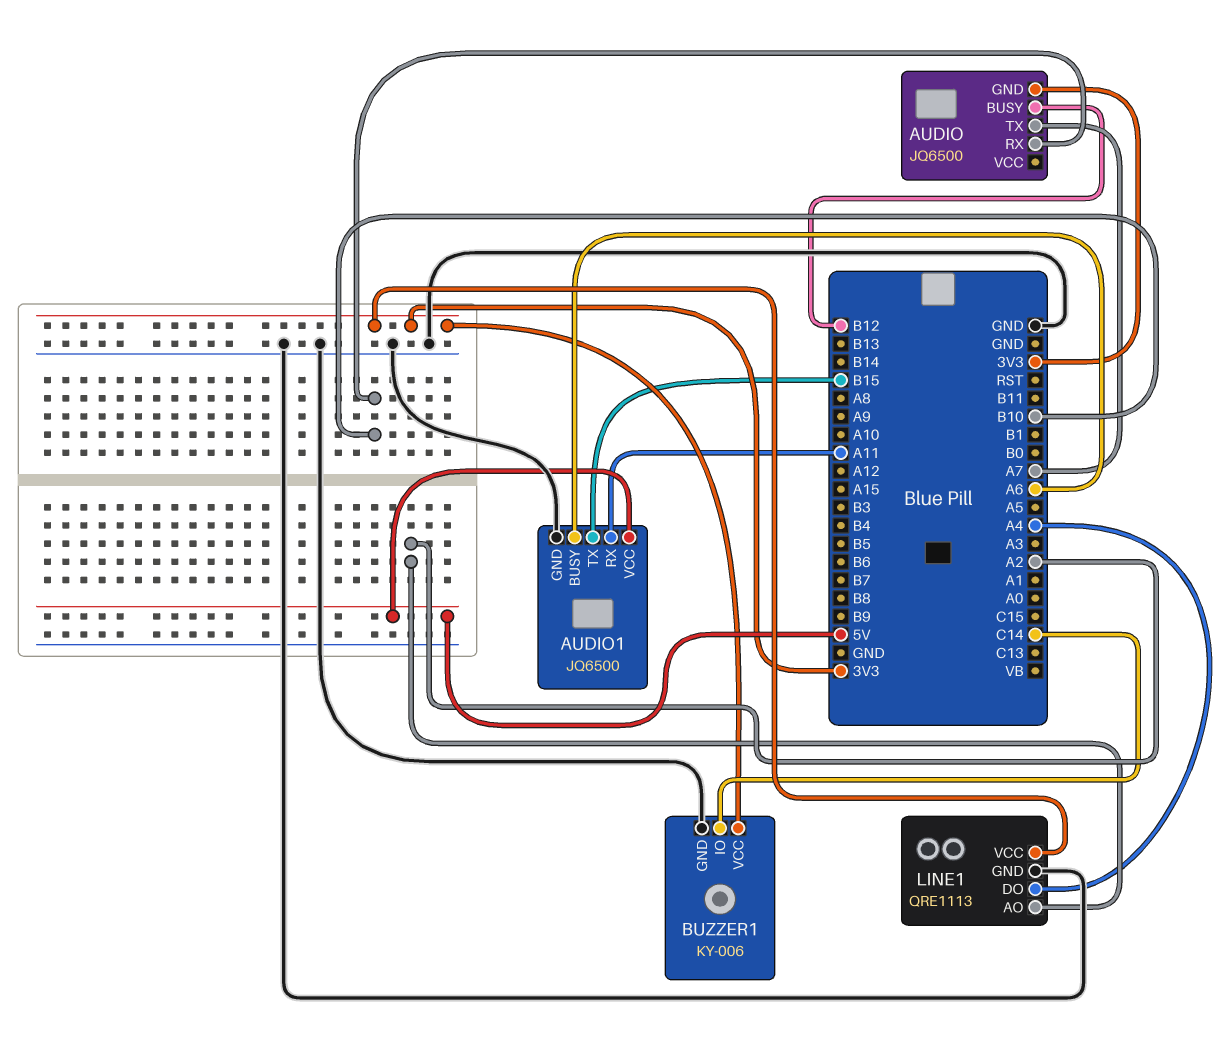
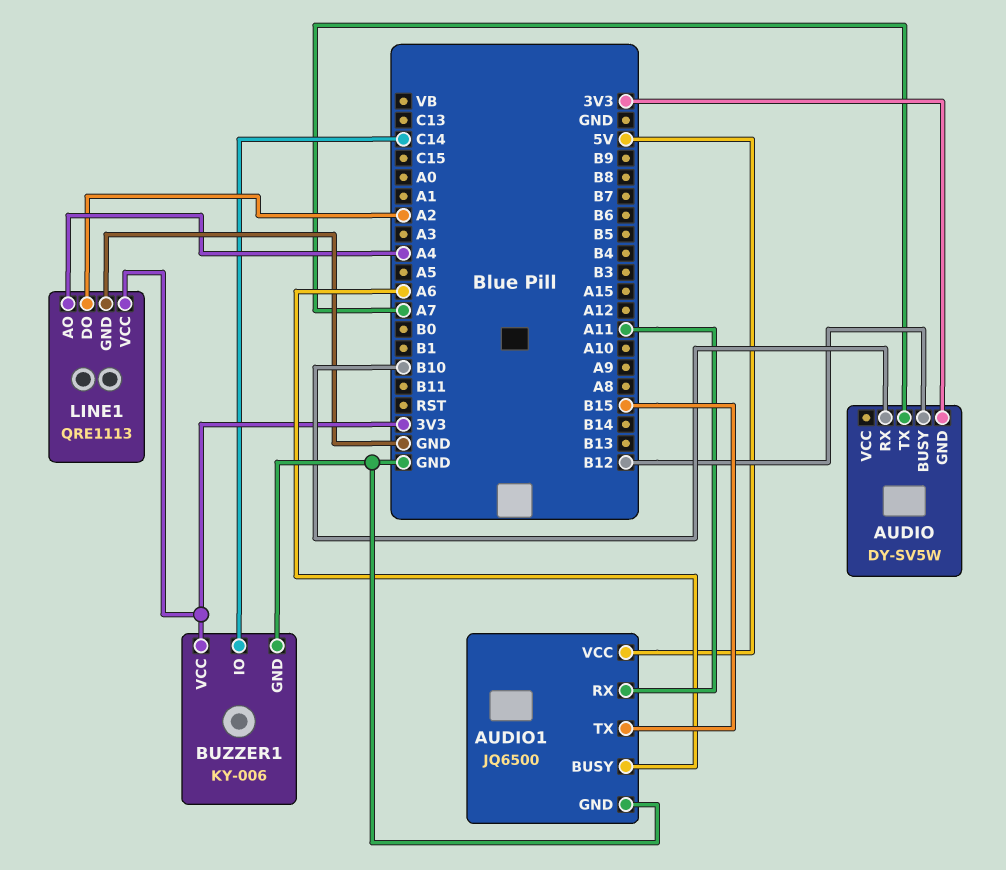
AUDIO: JQ6500 -> DY-SV5W
LINE1 pin AO: A2 -> A4
LINE1 pin DO: A4 -> A2

